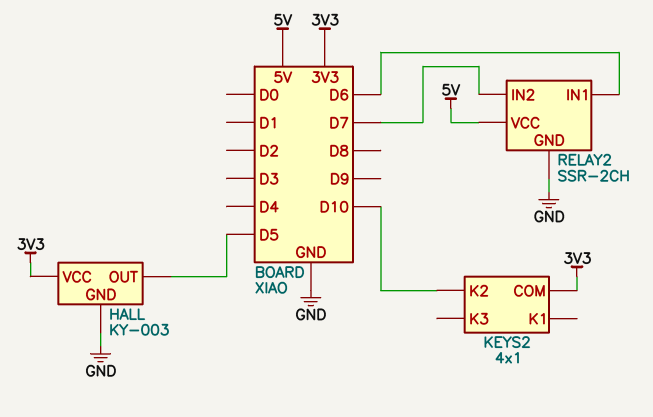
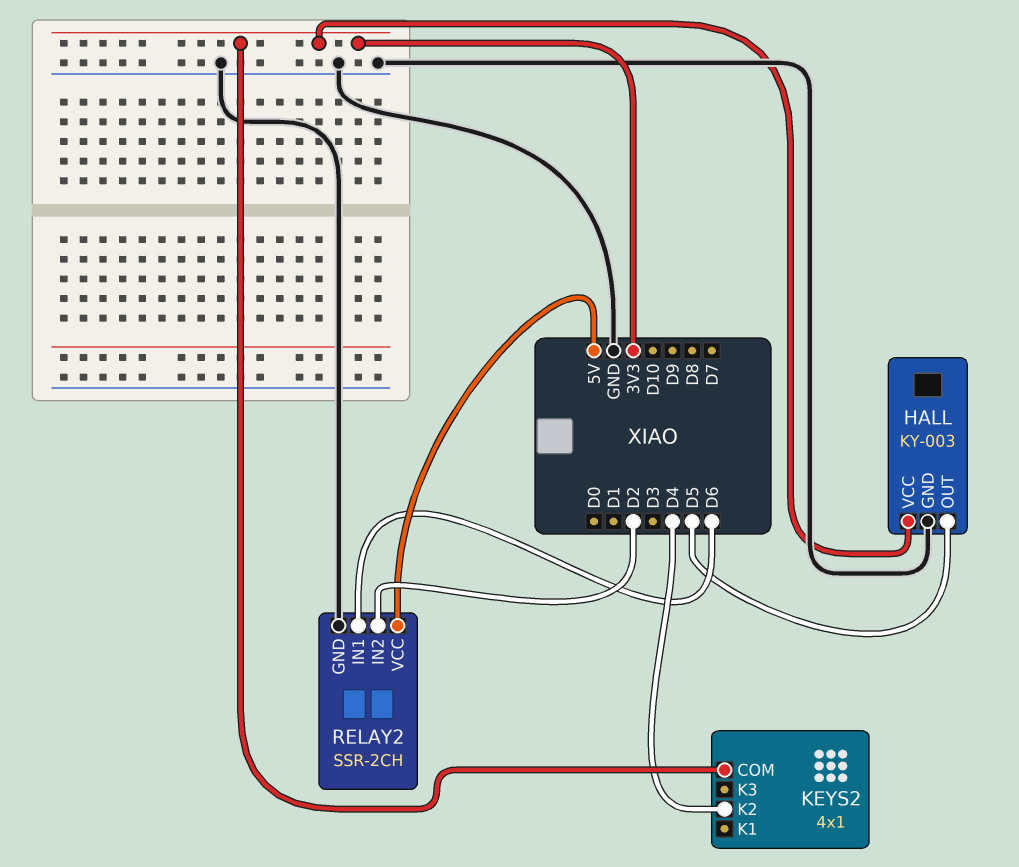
KEYS2 pin K2: D10 -> D4
RELAY2 pin IN2: D7 -> D2

